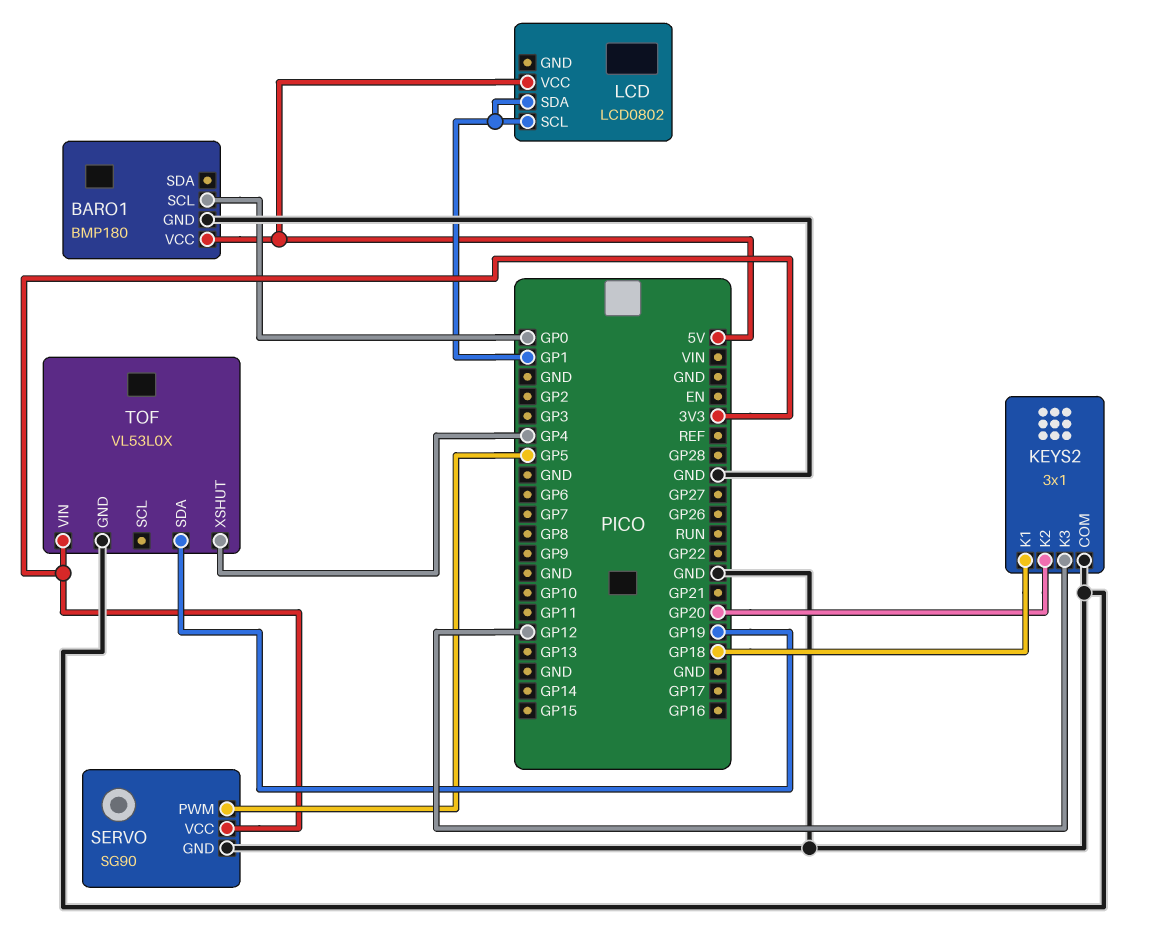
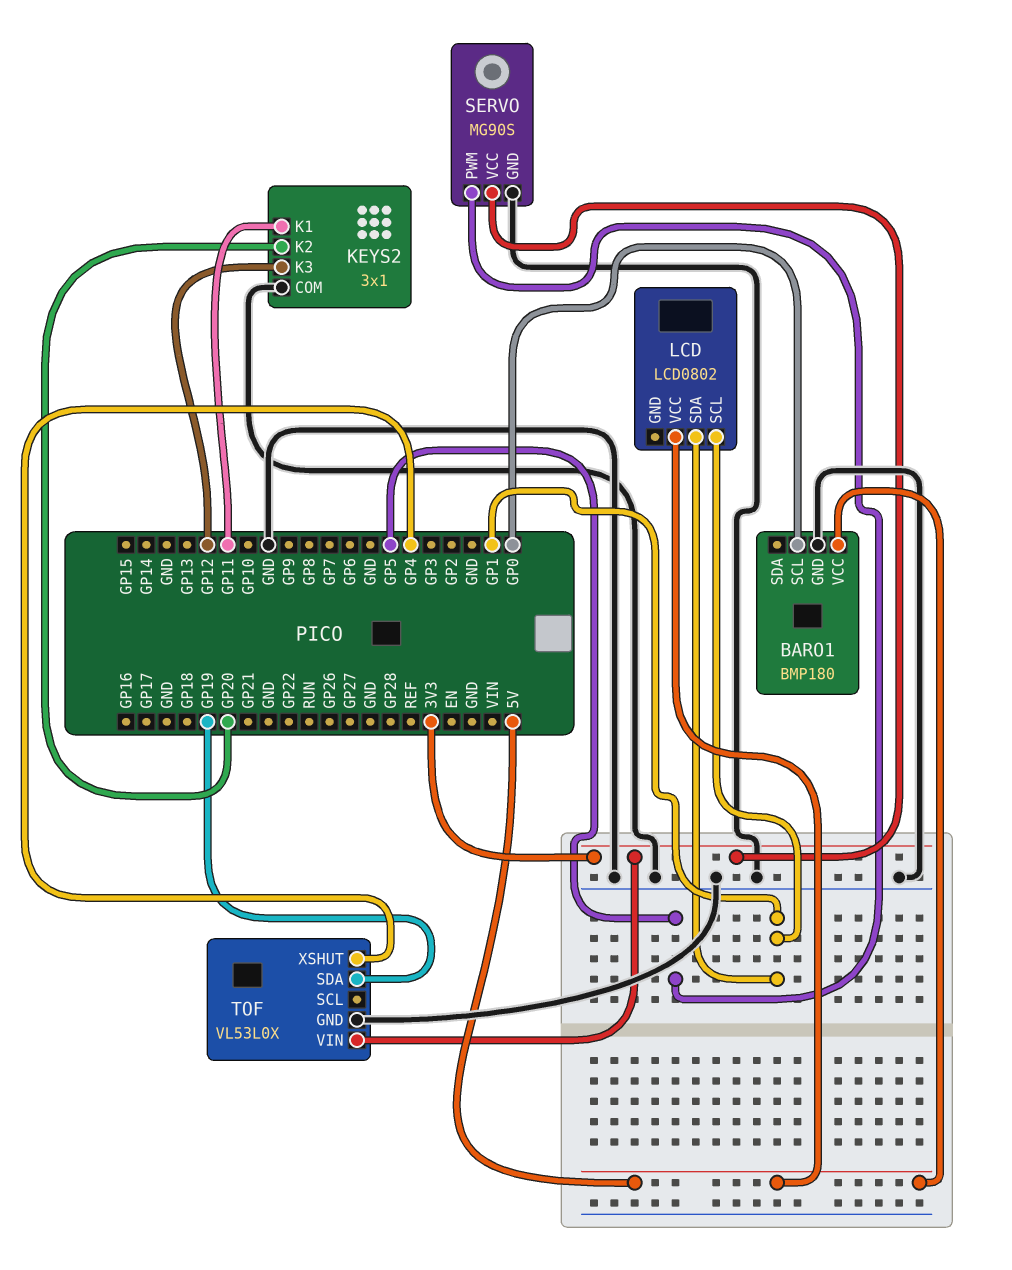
KEYS2 pin K1: GP18 -> GP11
SERVO: SG90 -> MG90S

